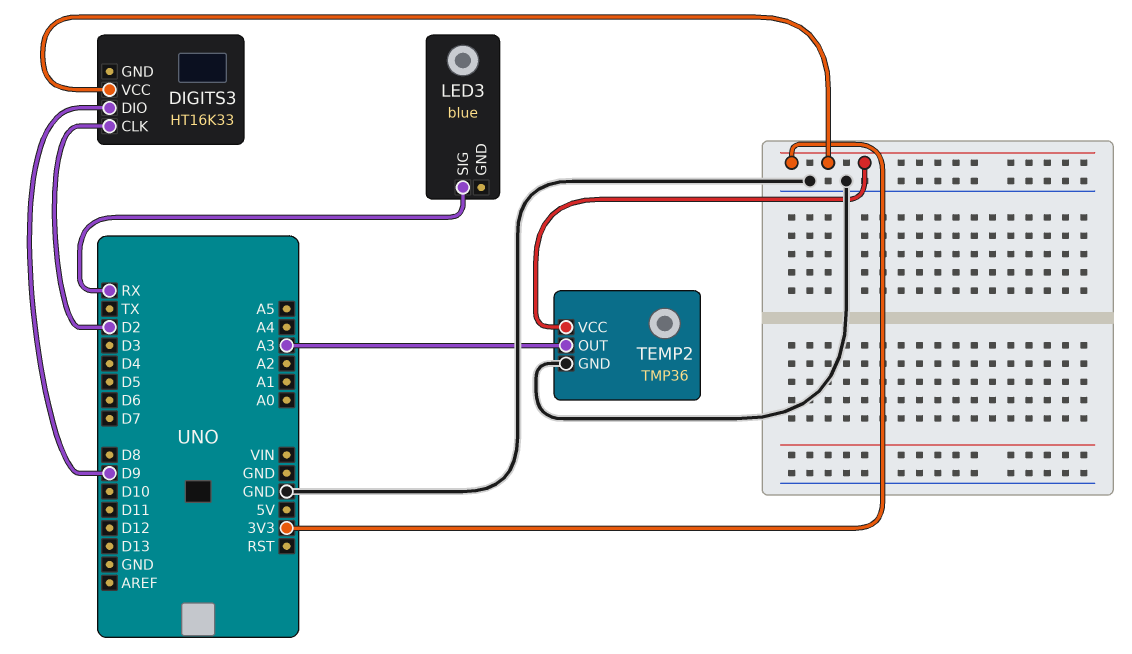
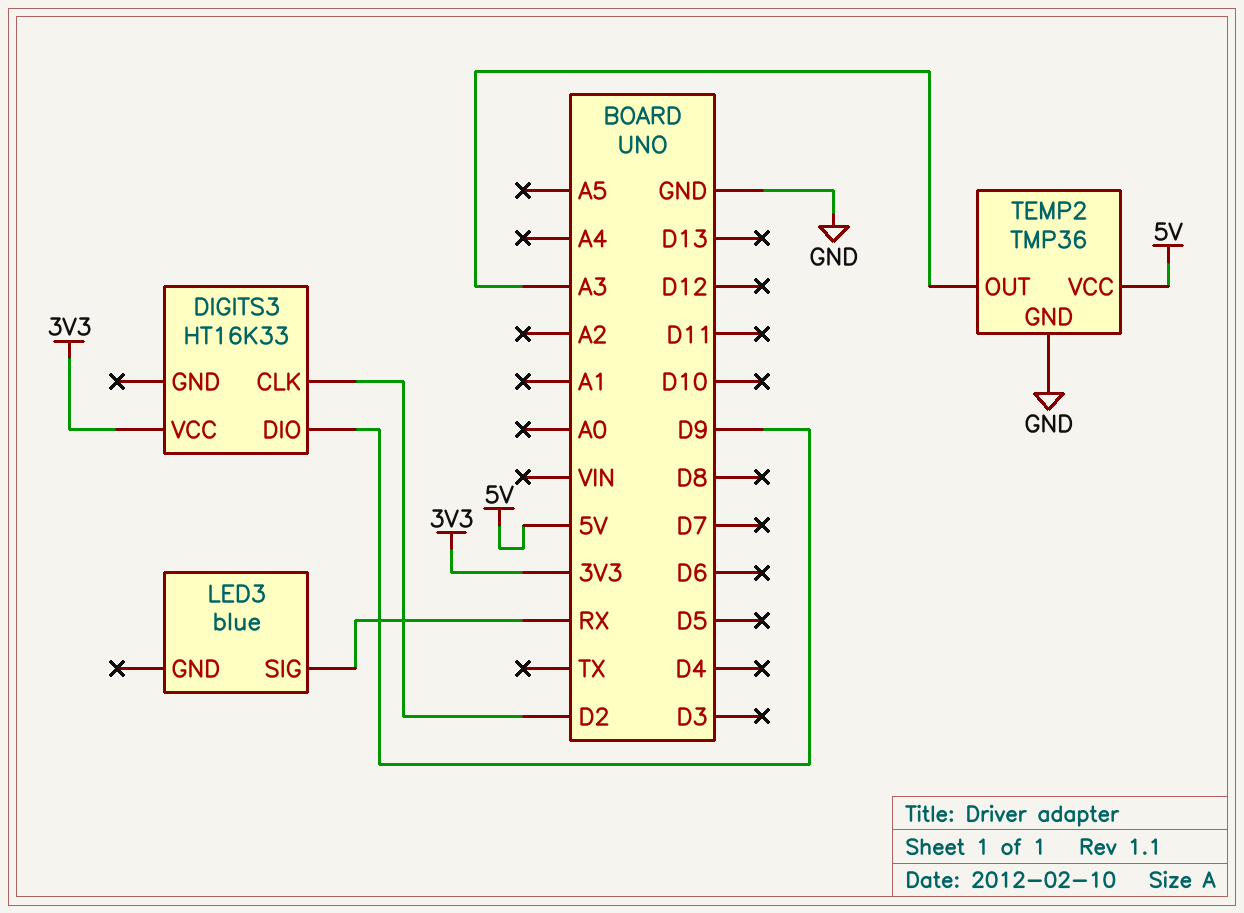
TEMP2 pin VCC: 3V3 -> 5V

